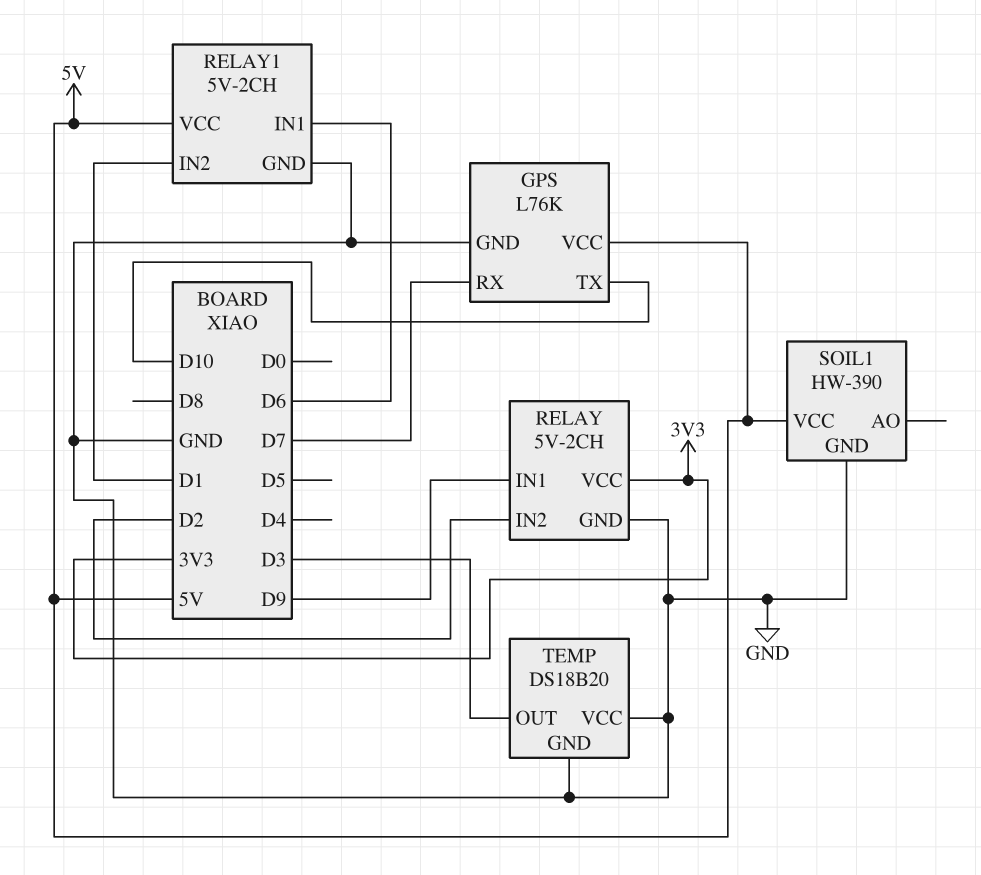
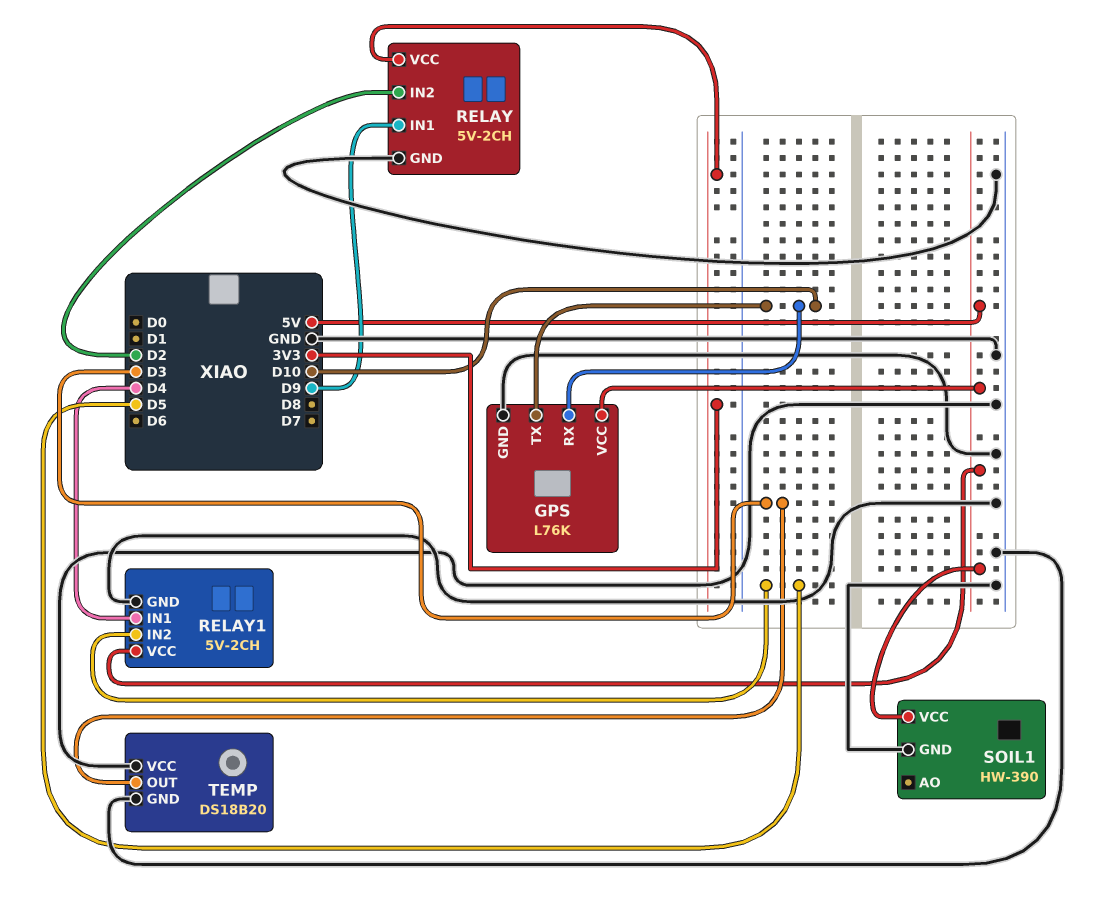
GPS pin RX: D7 -> D10
RELAY1 pin IN1: D6 -> D4
RELAY1 pin IN2: D1 -> D5

